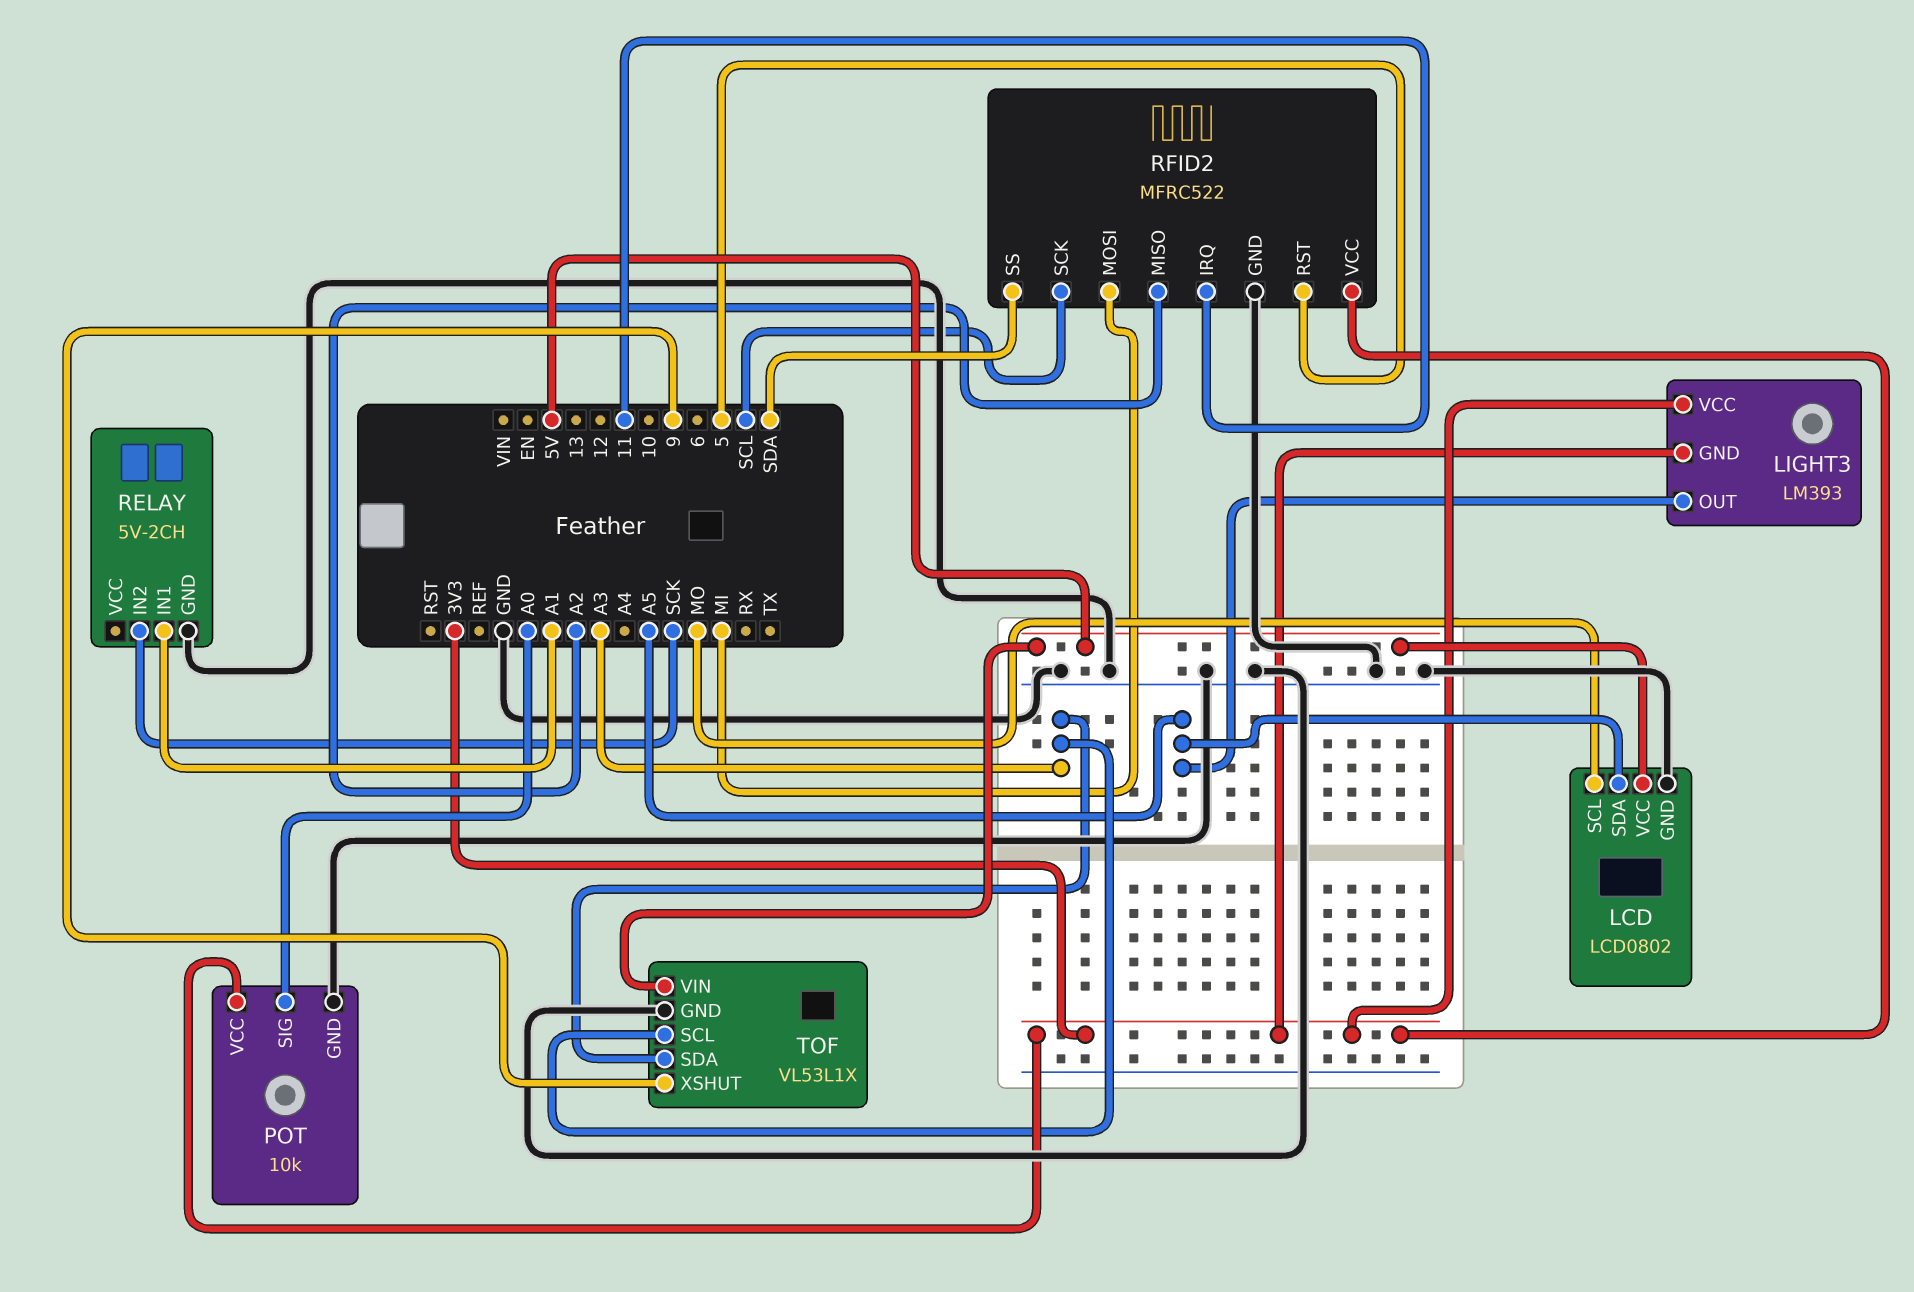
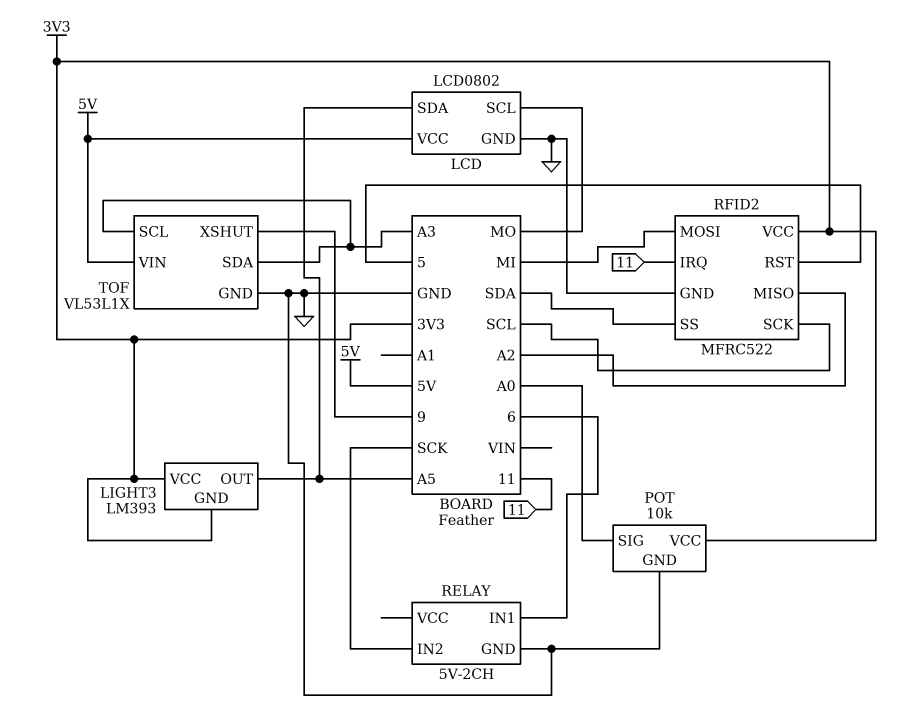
RELAY pin IN1: A1 -> 6

